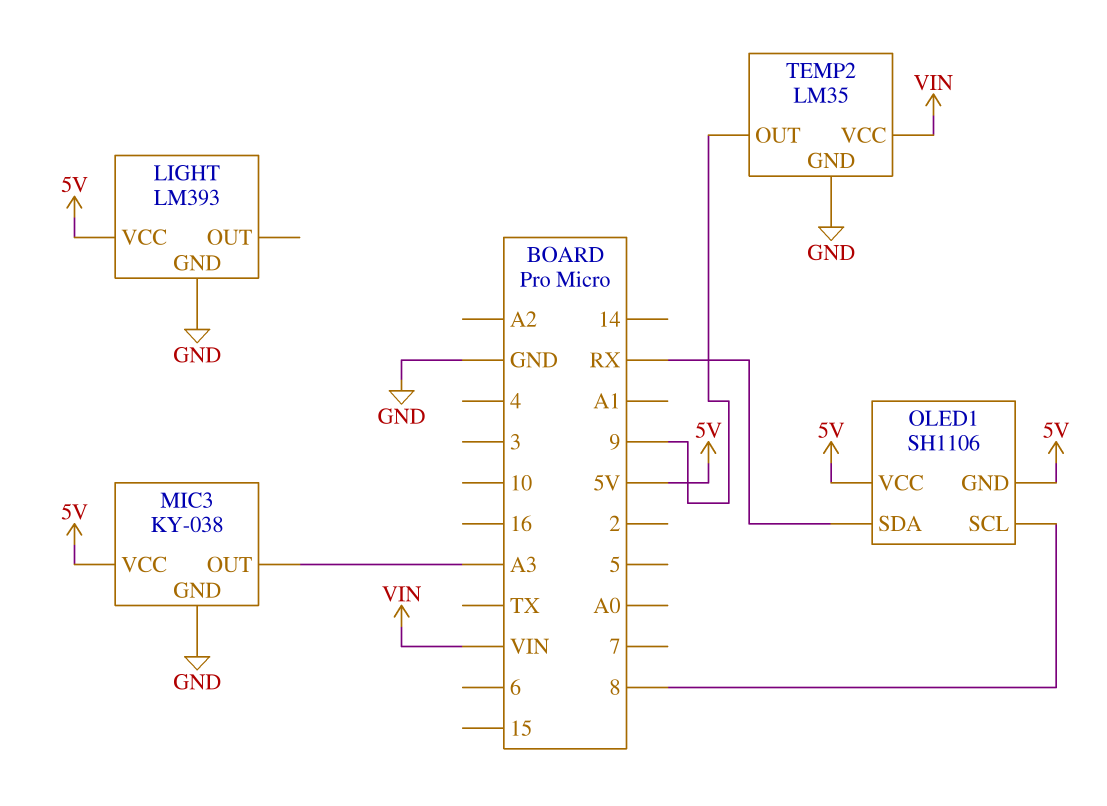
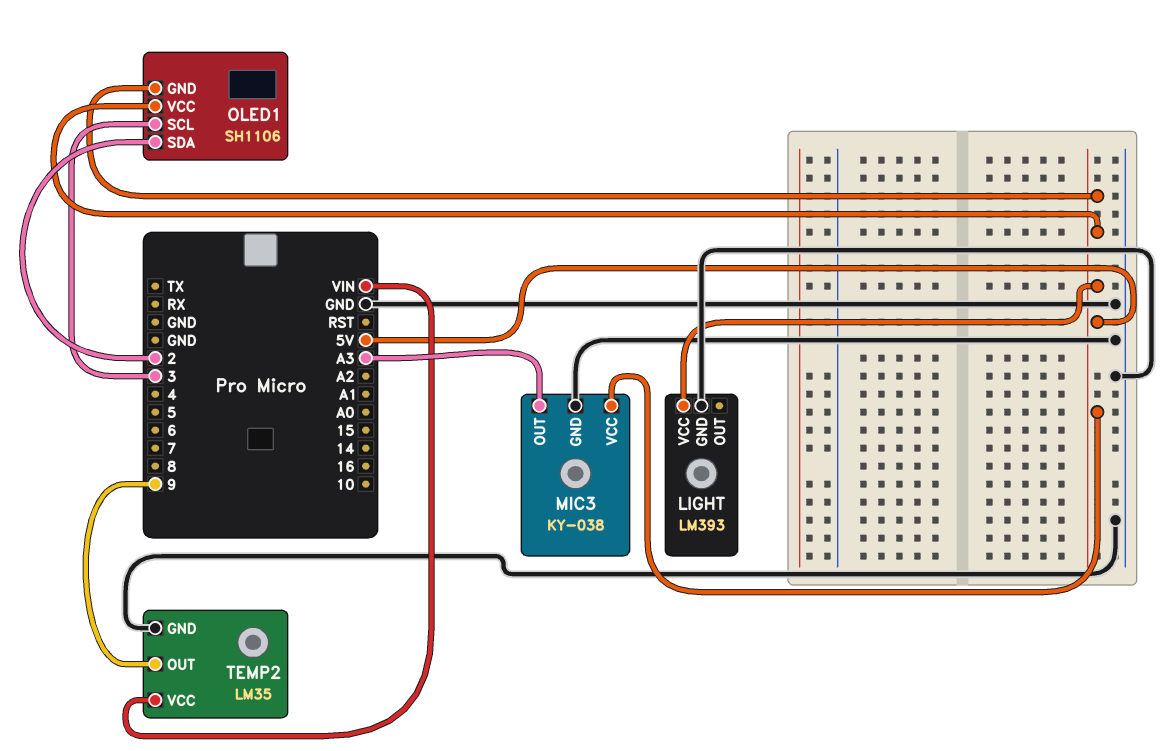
OLED1 pin SCL: 8 -> 3
OLED1 pin SDA: RX -> 2

